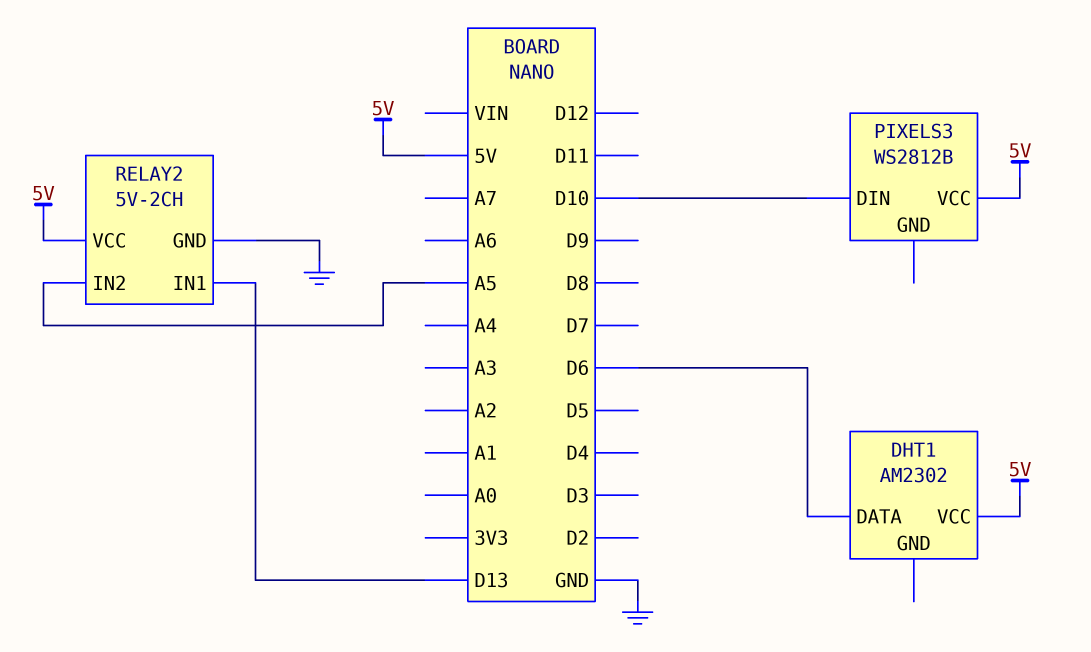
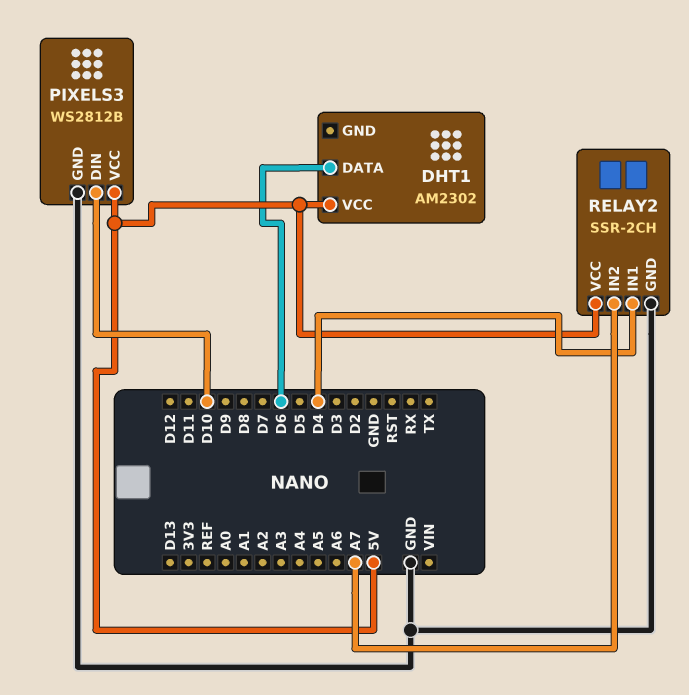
PIXELS3 pin GND: none -> GND
RELAY2: 5V-2CH -> SSR-2CH
RELAY2 pin IN1: D13 -> D4
RELAY2 pin IN2: A5 -> A7

